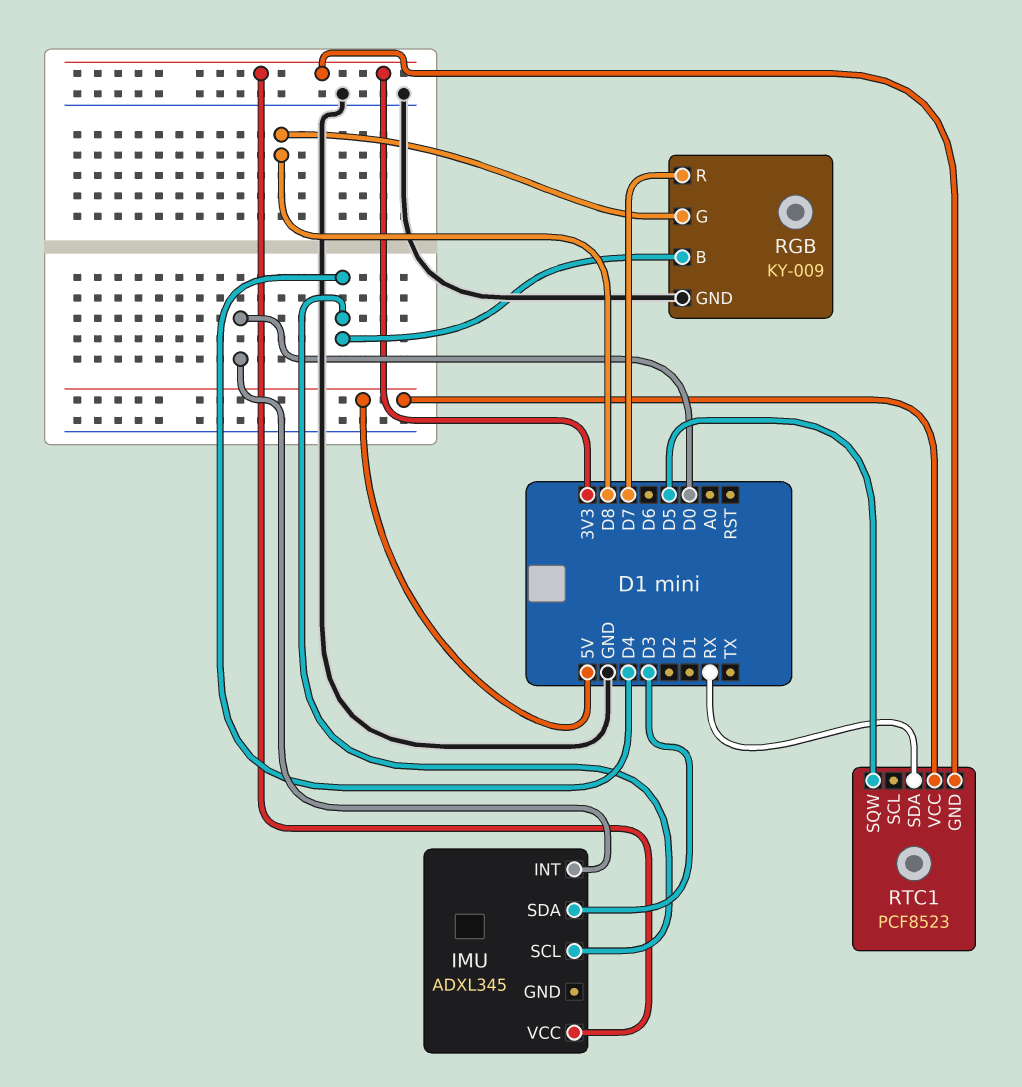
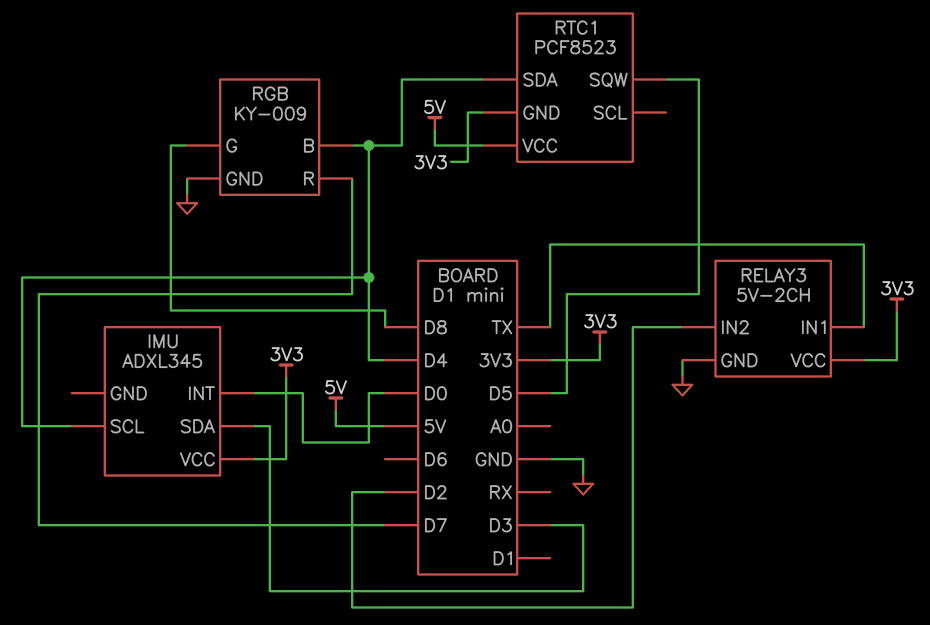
RELAY3: none -> 5V-2CH
RELAY3 pin GND: none -> GND
RELAY3 pin IN1: none -> TX
RELAY3 pin IN2: none -> D2
RELAY3 pin VCC: none -> 3V3
RTC1 pin SDA: RX -> D4

